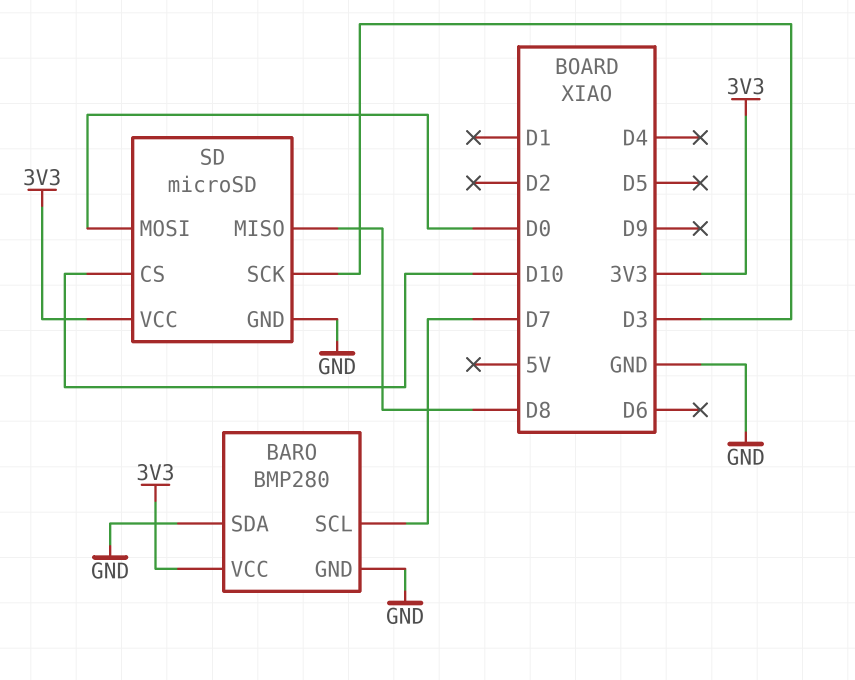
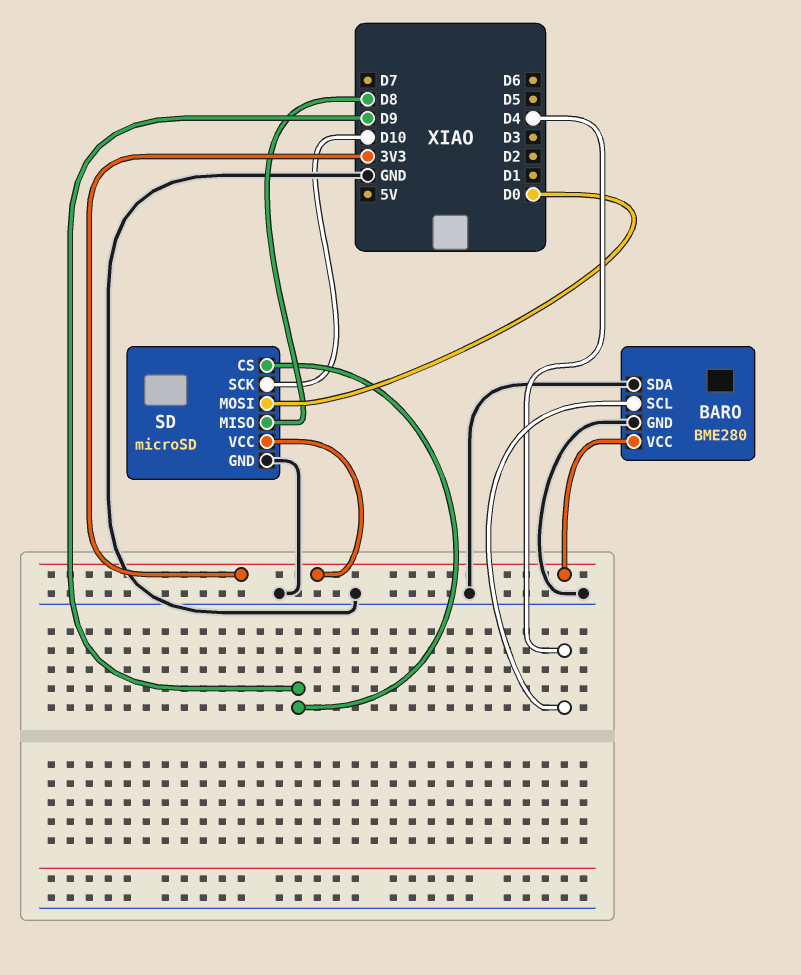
BARO: BMP280 -> BME280
BARO pin SCL: D7 -> D4
SD pin CS: D10 -> D9
SD pin SCK: D3 -> D10

